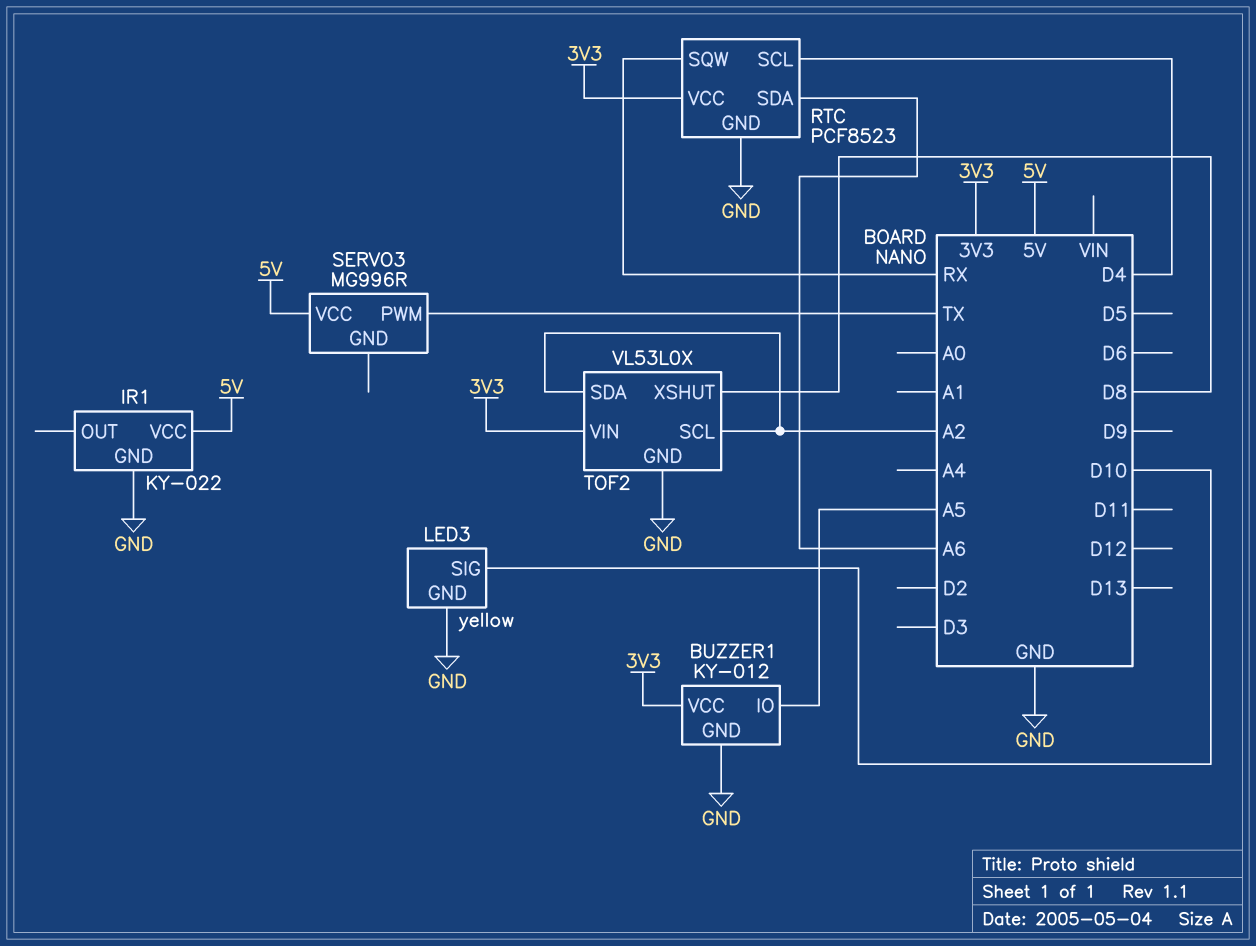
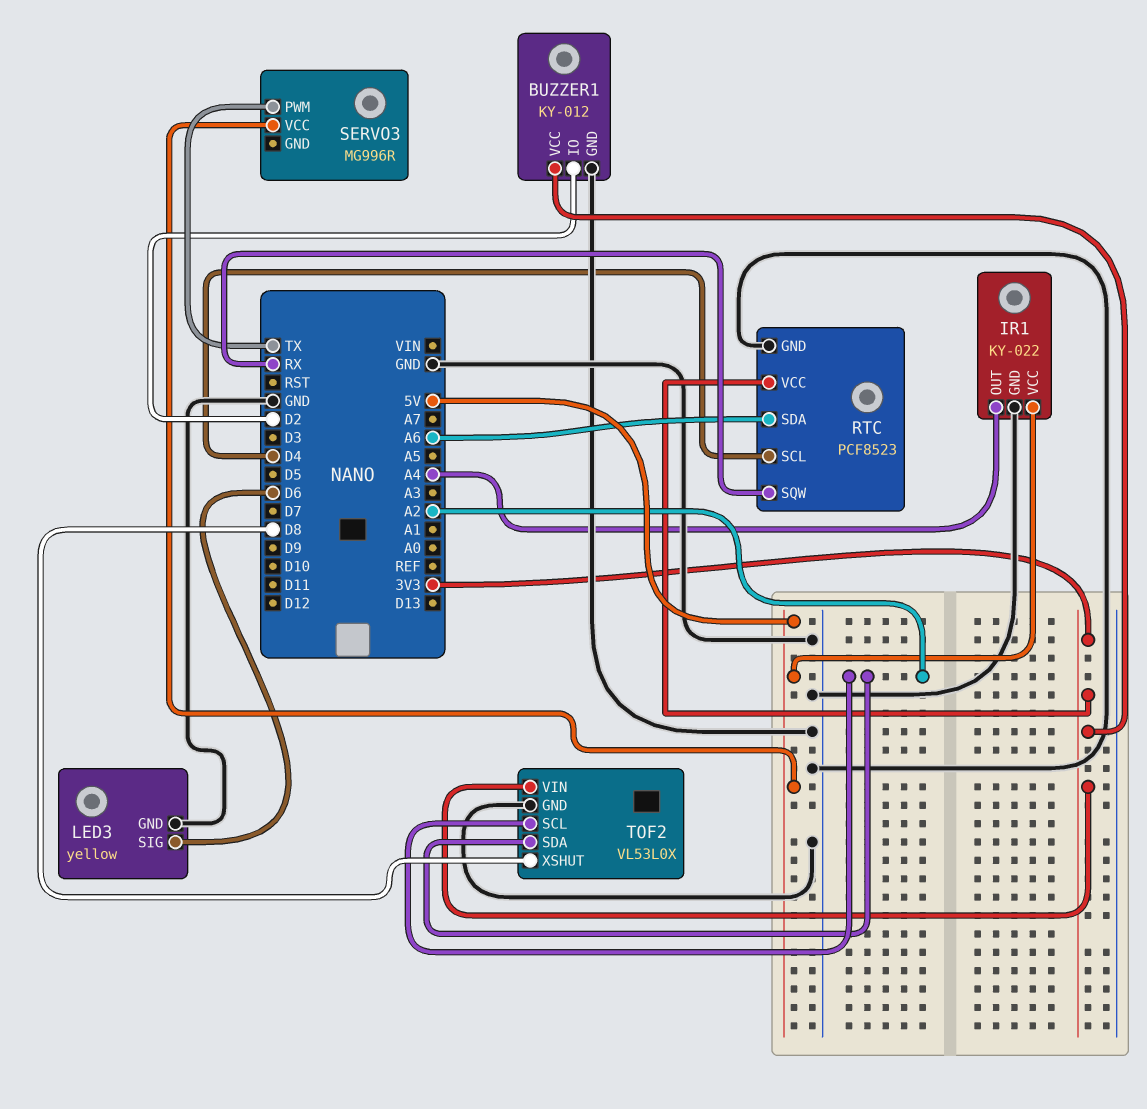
BUZZER1 pin IO: A5 -> D2
IR1 pin OUT: none -> A4
LED3 pin SIG: D10 -> D6

